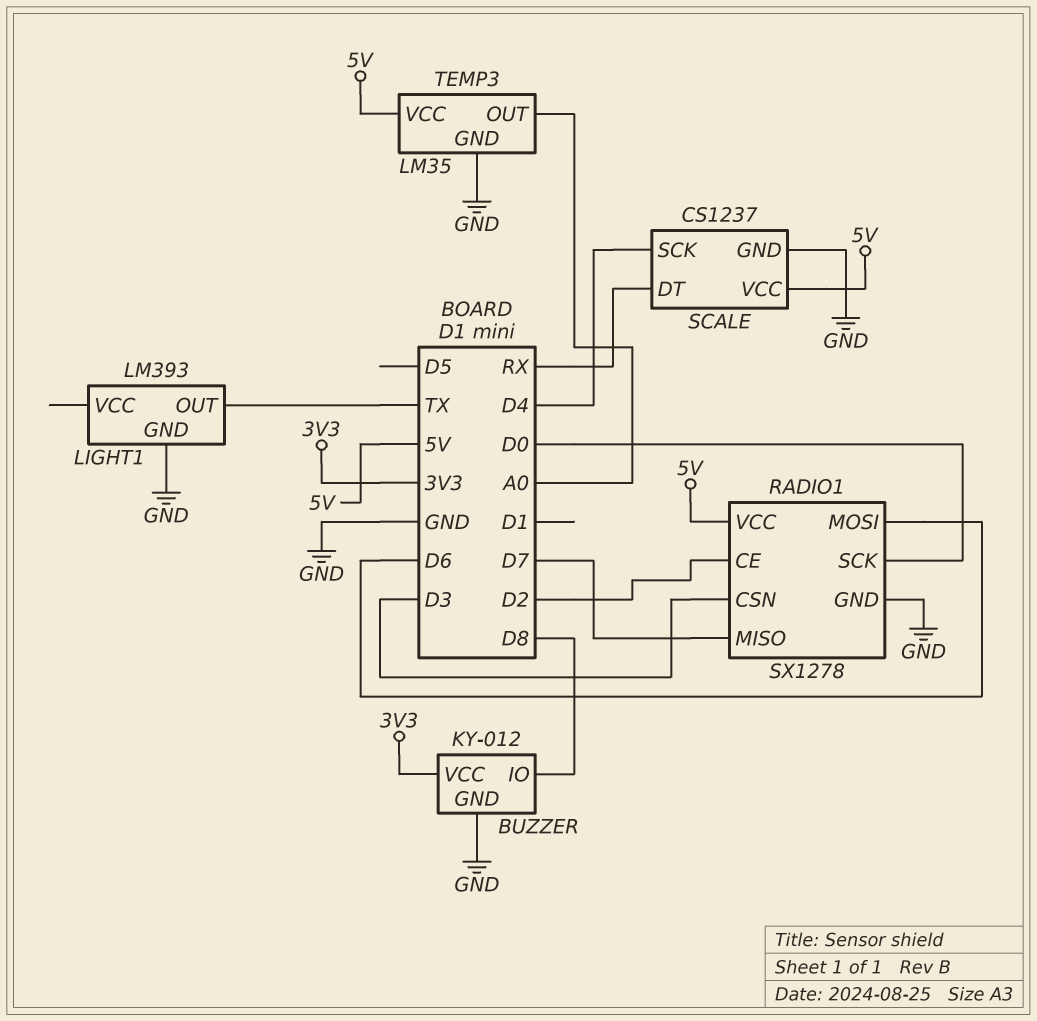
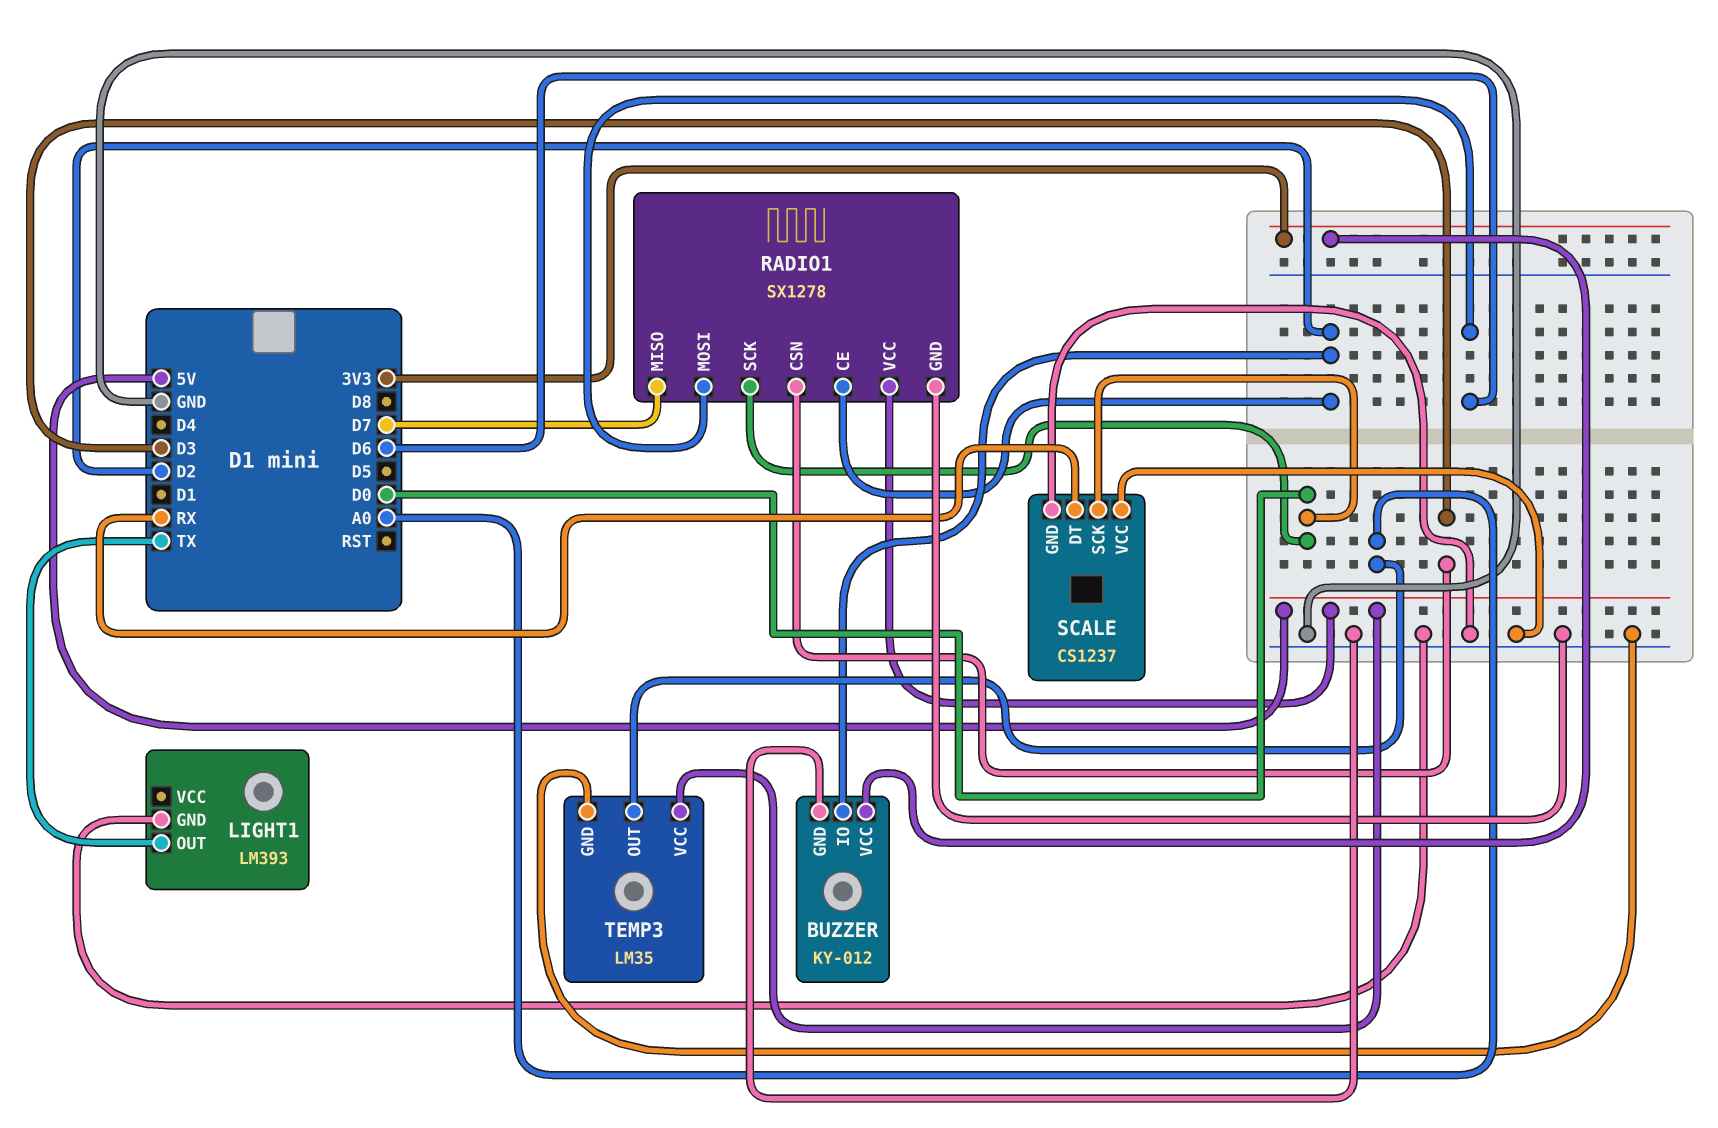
BUZZER pin IO: D8 -> D2
SCALE pin SCK: D4 -> D0
SCALE pin VCC: 5V -> GND

